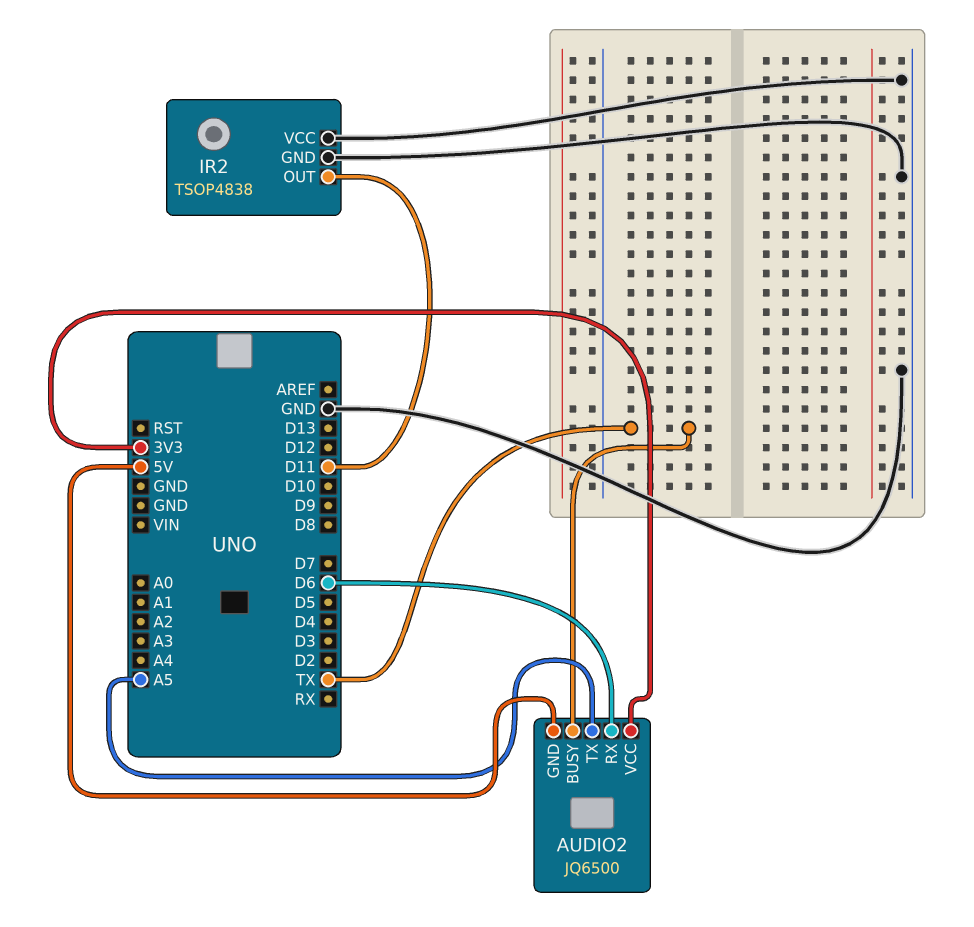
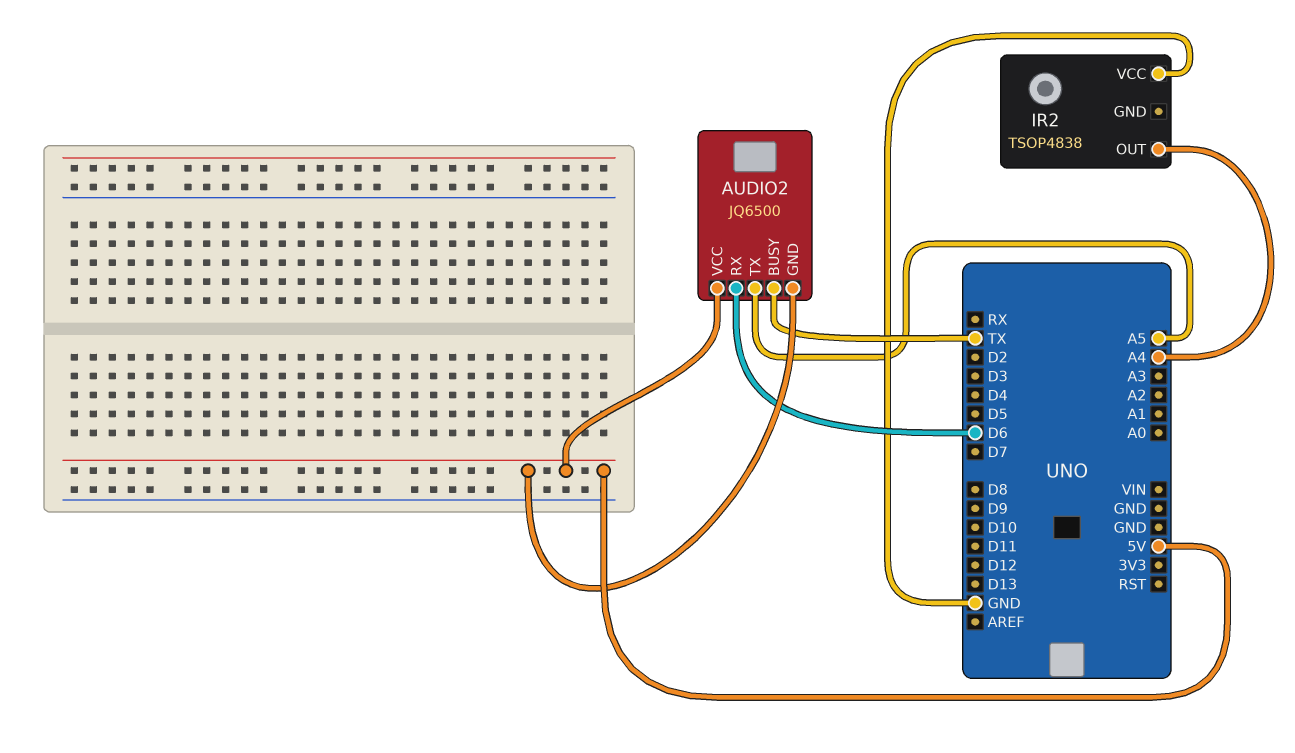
AUDIO2 pin VCC: 3V3 -> 5V
IR2 pin GND: GND -> none
IR2 pin OUT: D11 -> A4

